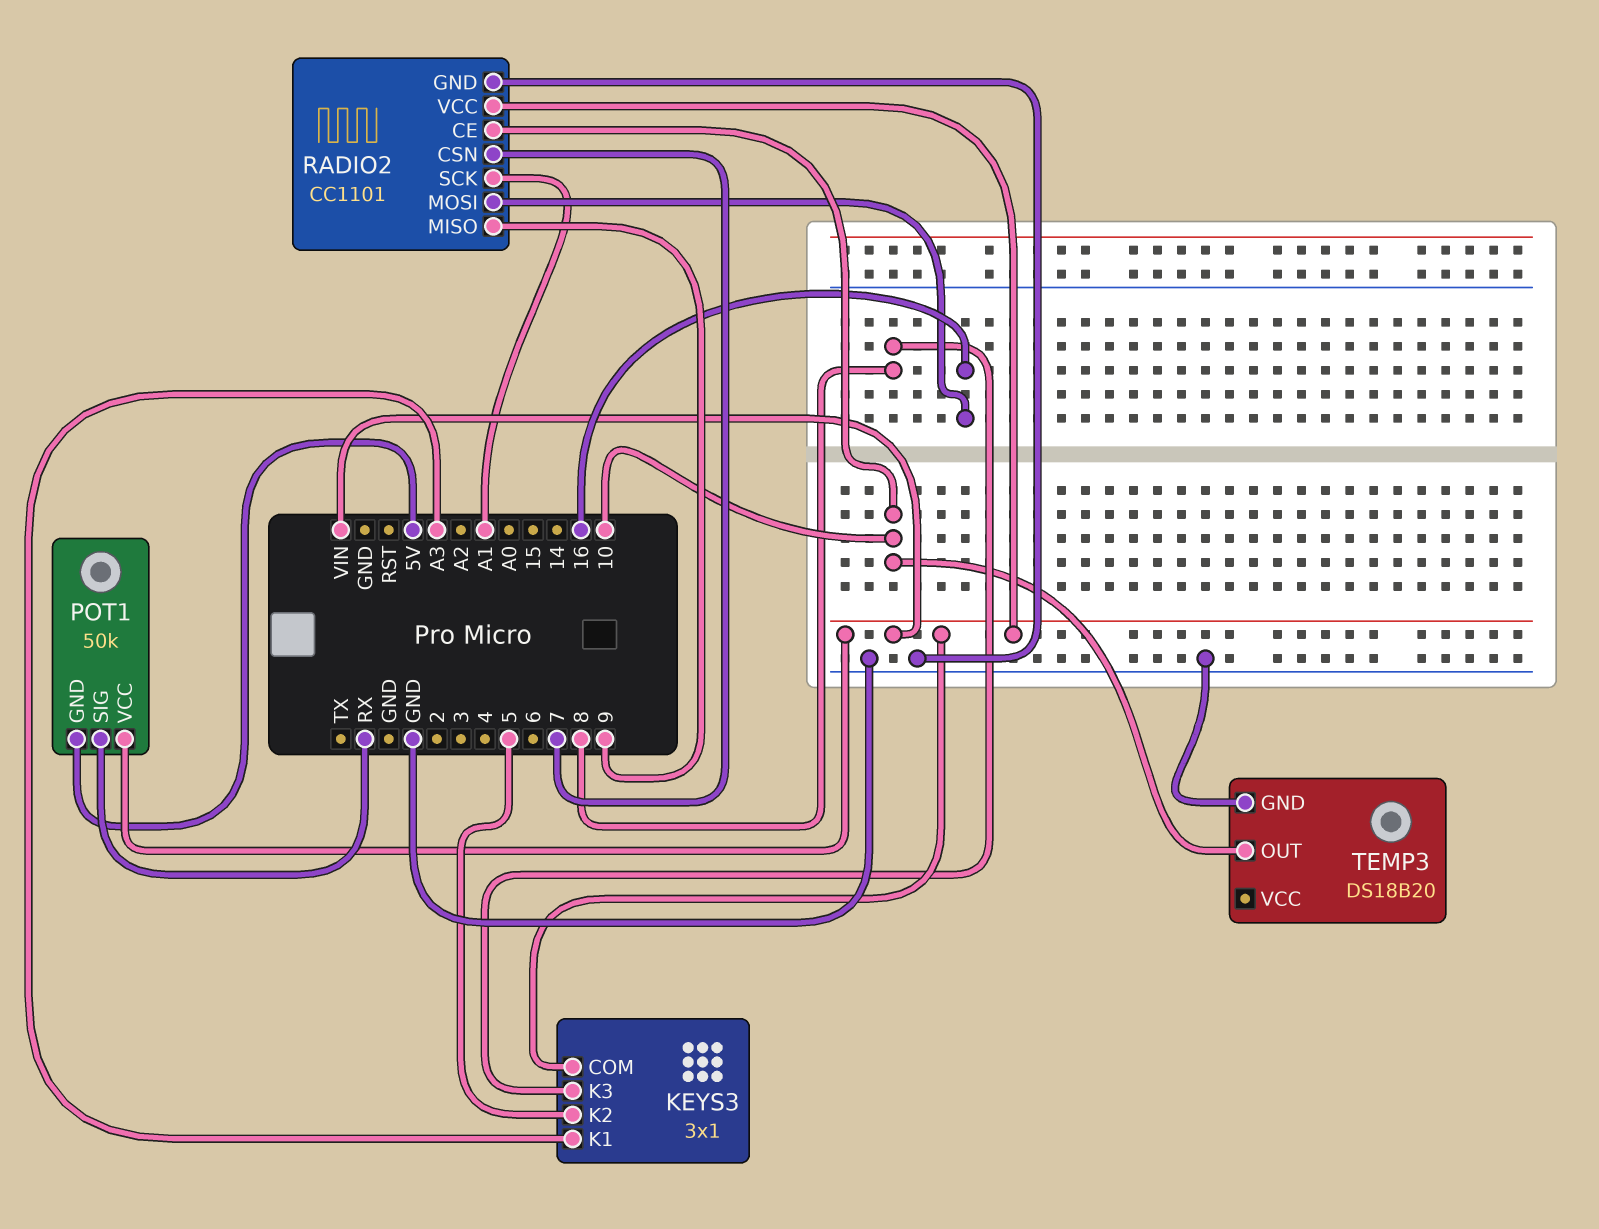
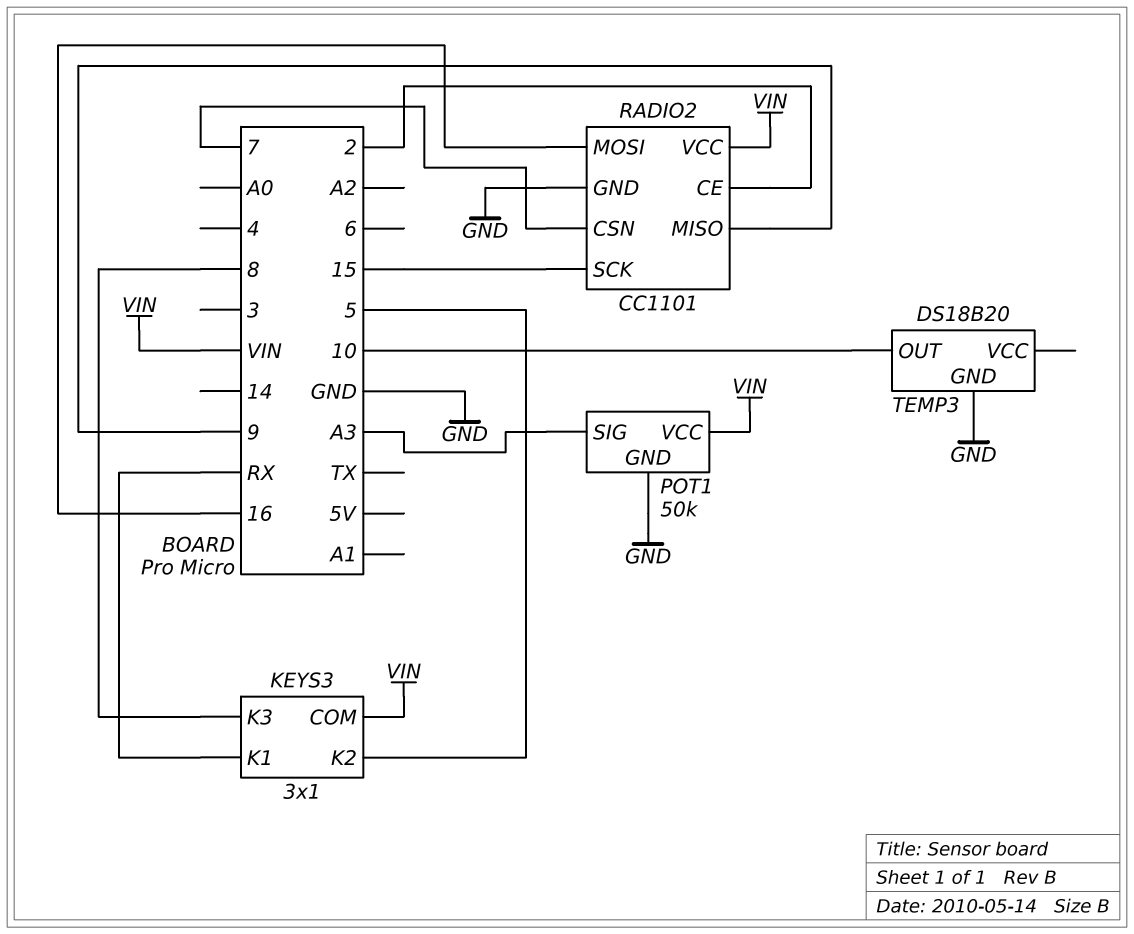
KEYS3 pin K1: A3 -> RX
POT1 pin GND: 5V -> GND
POT1 pin SIG: RX -> A3
RADIO2 pin CE: 10 -> 2
RADIO2 pin SCK: A1 -> 15

